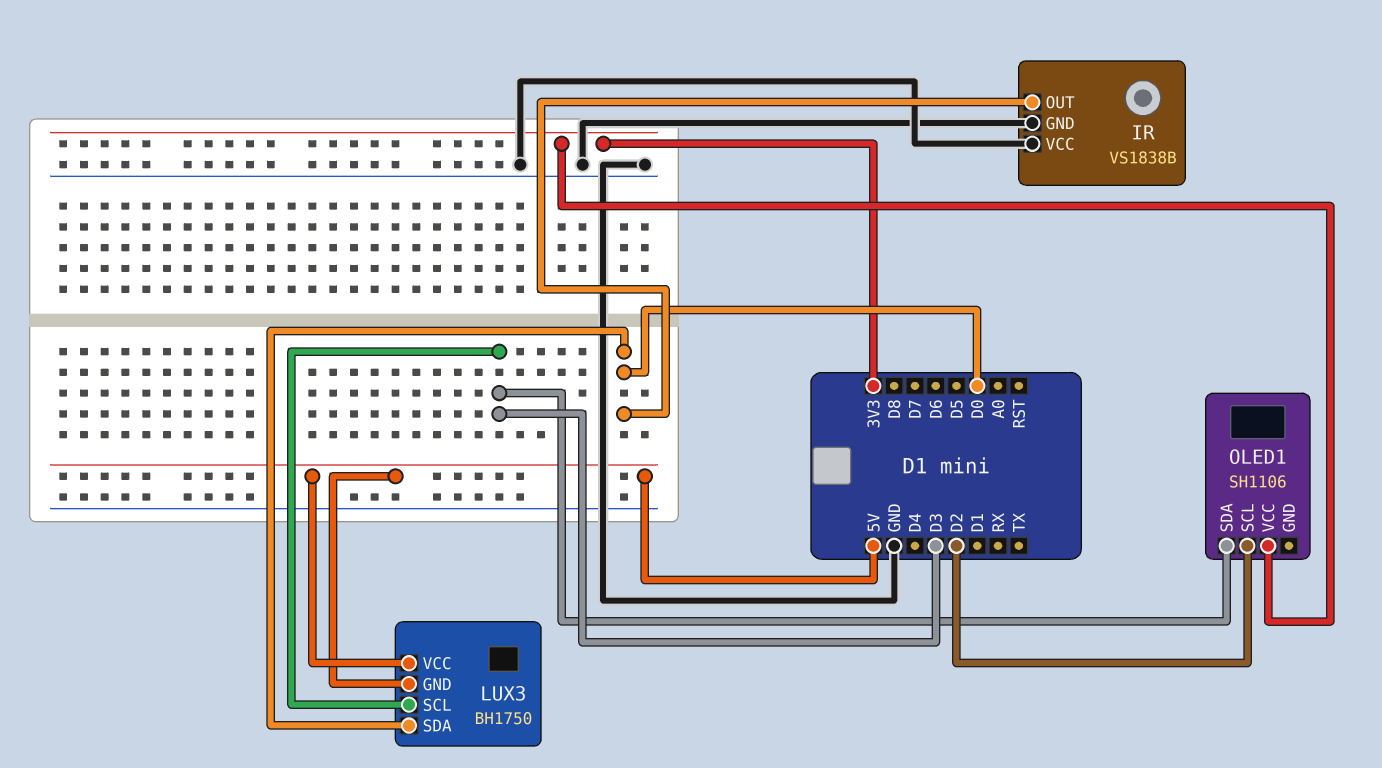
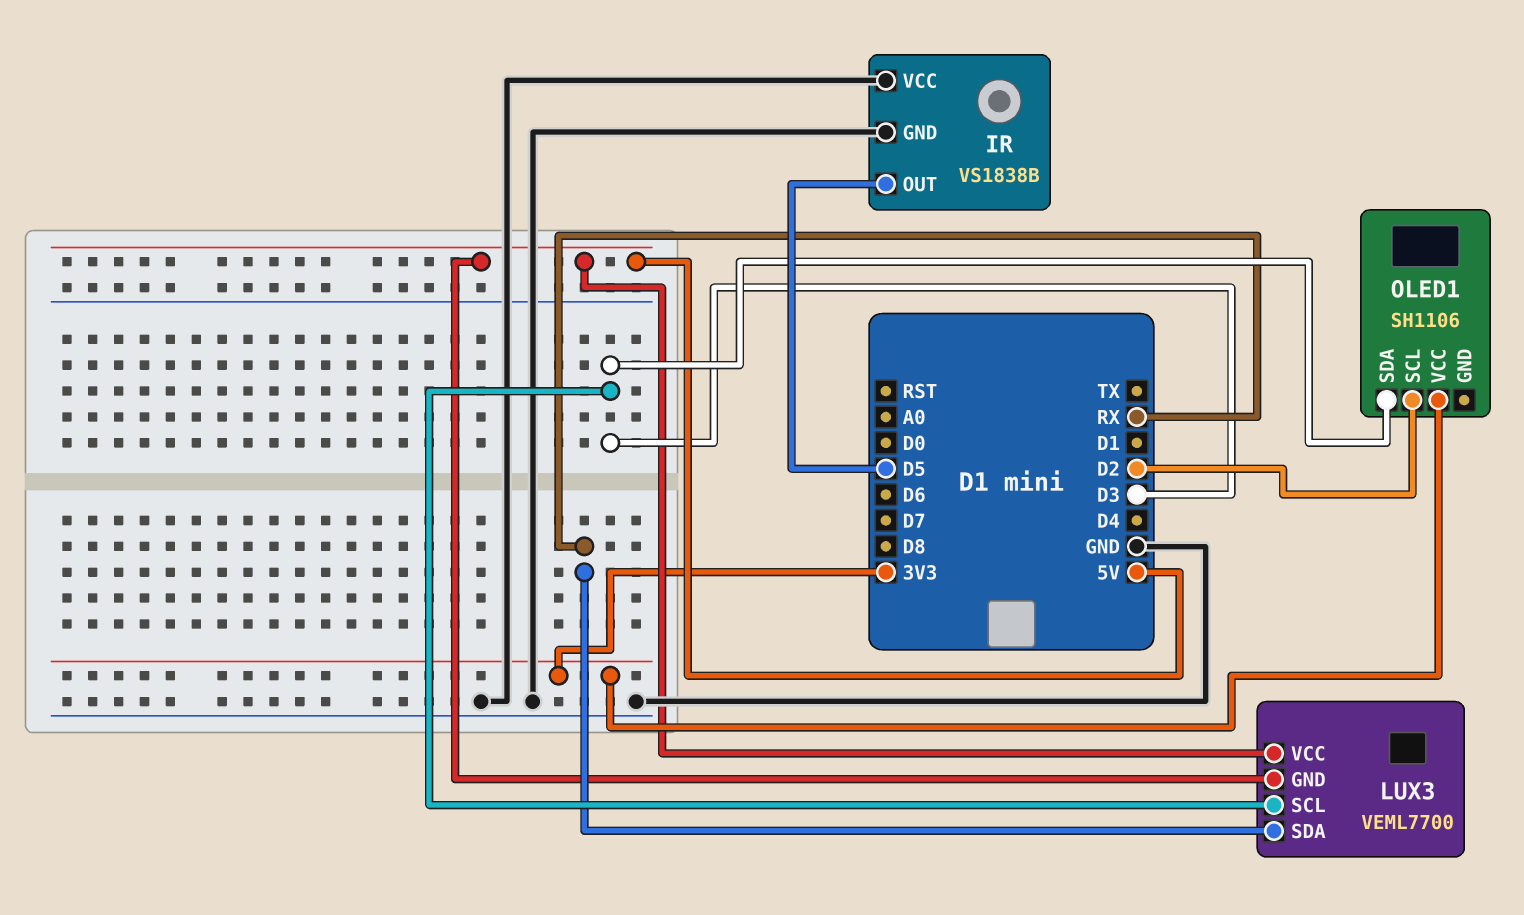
IR pin OUT: D0 -> D5
LUX3: BH1750 -> VEML7700
LUX3 pin SDA: D0 -> RX

